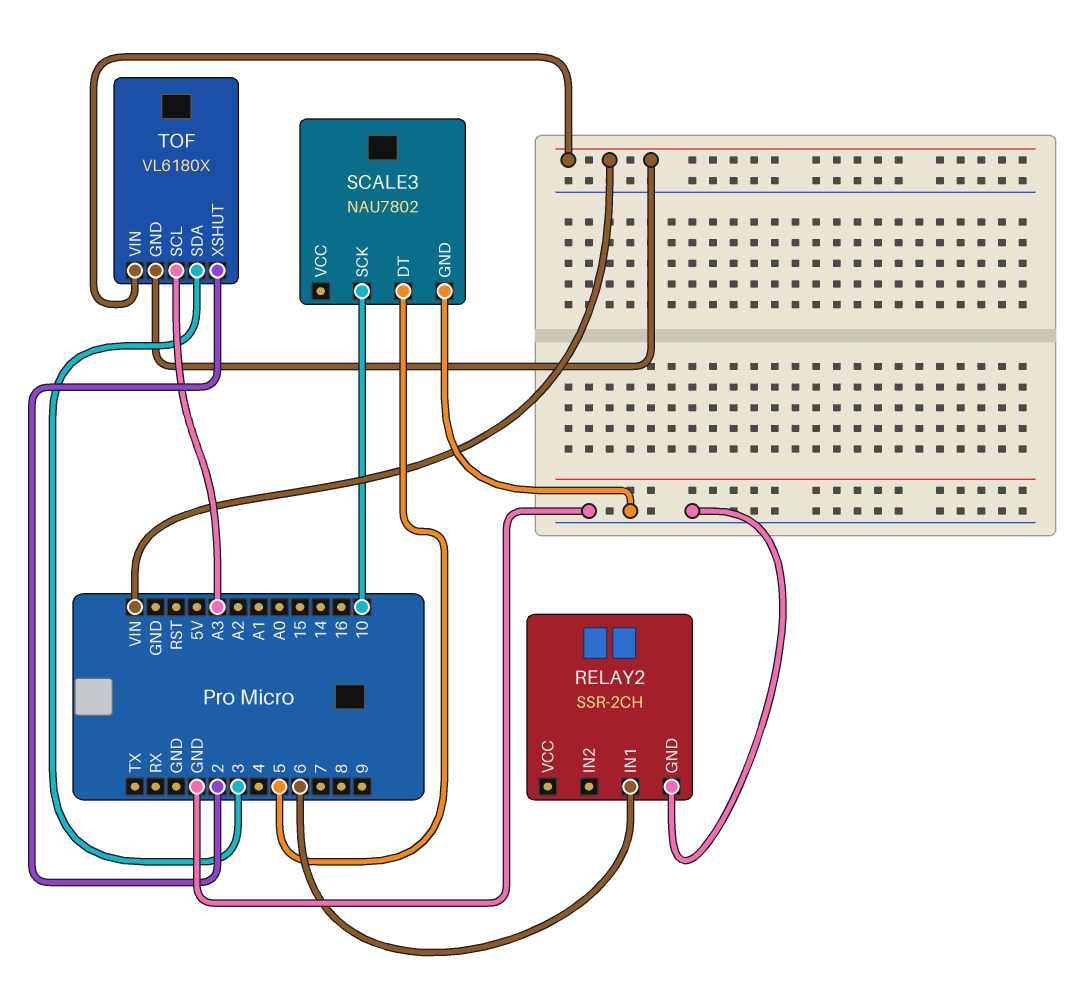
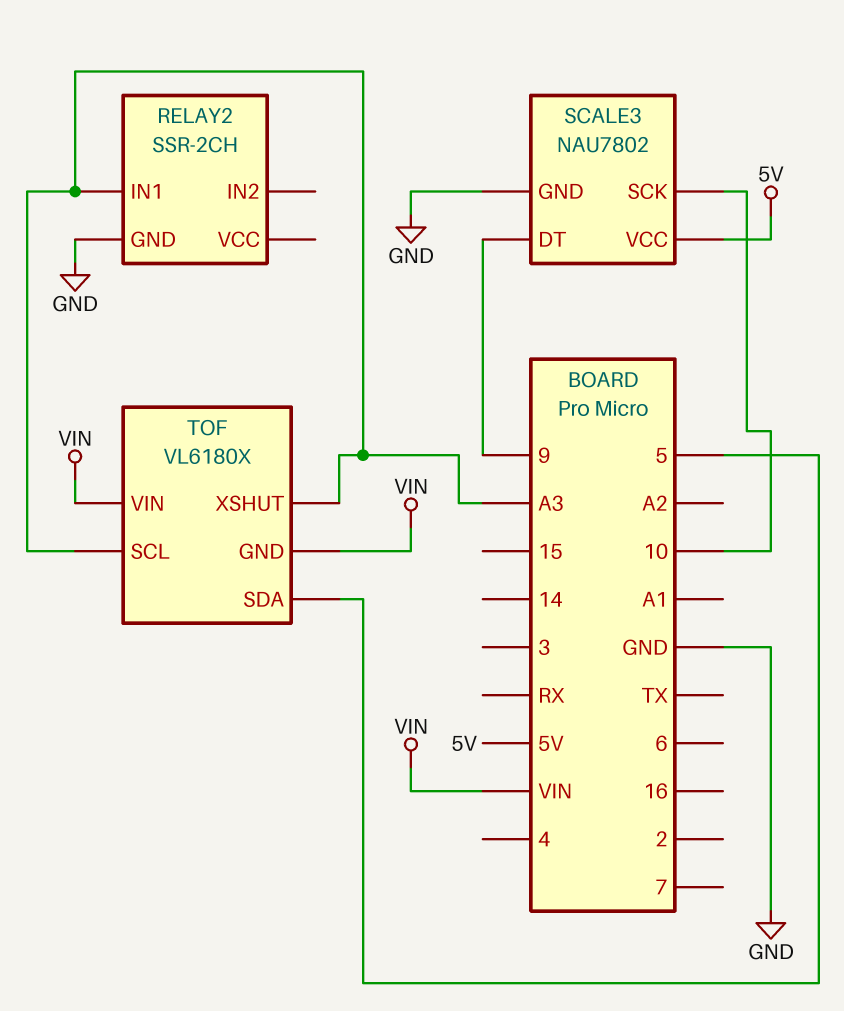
RELAY2 pin IN1: 6 -> A3
SCALE3 pin DT: 5 -> 9
SCALE3 pin VCC: none -> 5V
TOF pin SDA: 3 -> 5
TOF pin XSHUT: 2 -> A3

